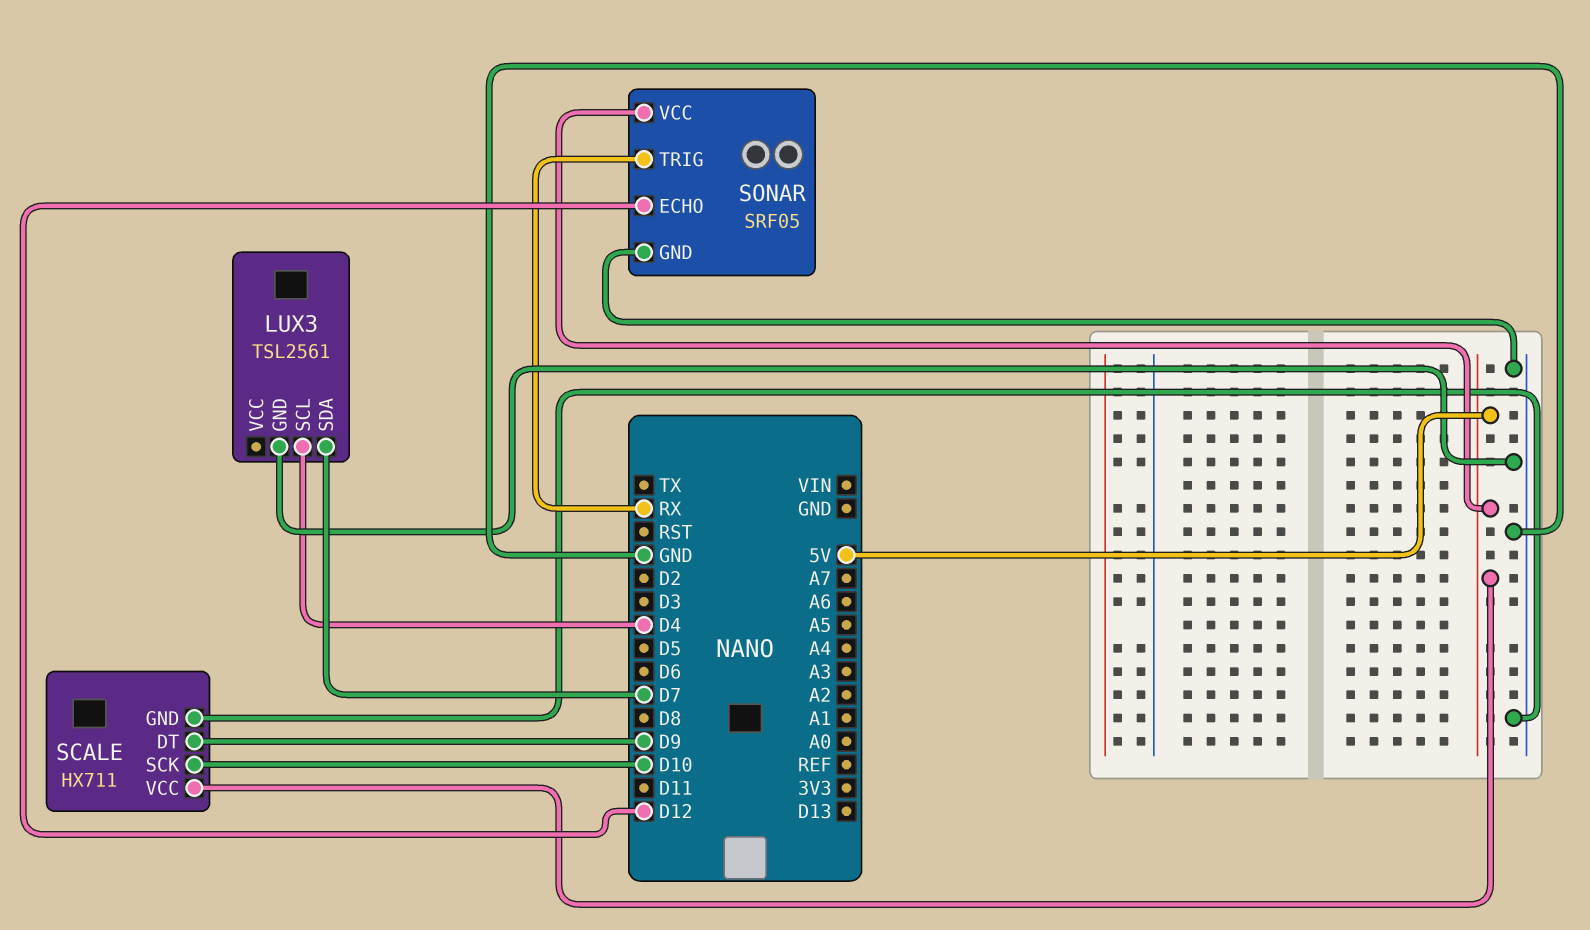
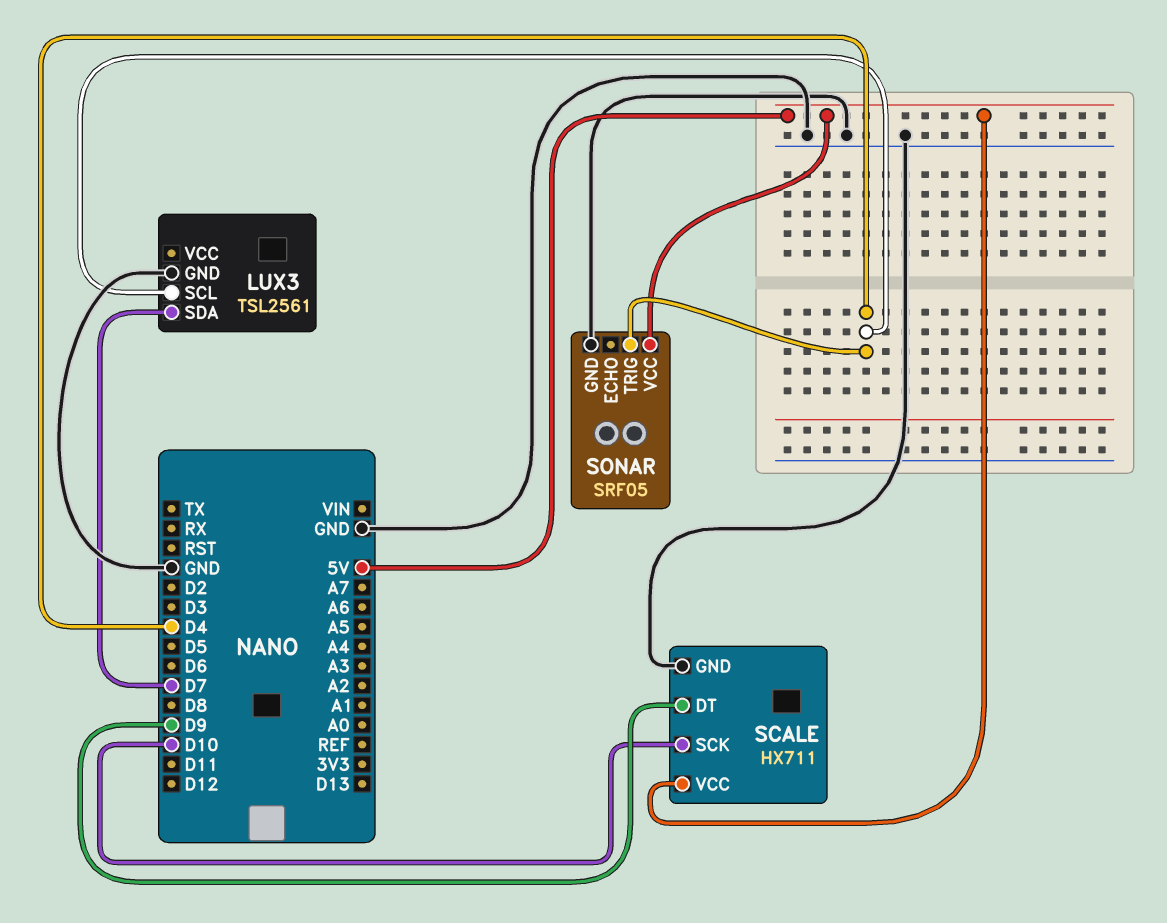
SONAR pin ECHO: D12 -> none
SONAR pin TRIG: RX -> D4

